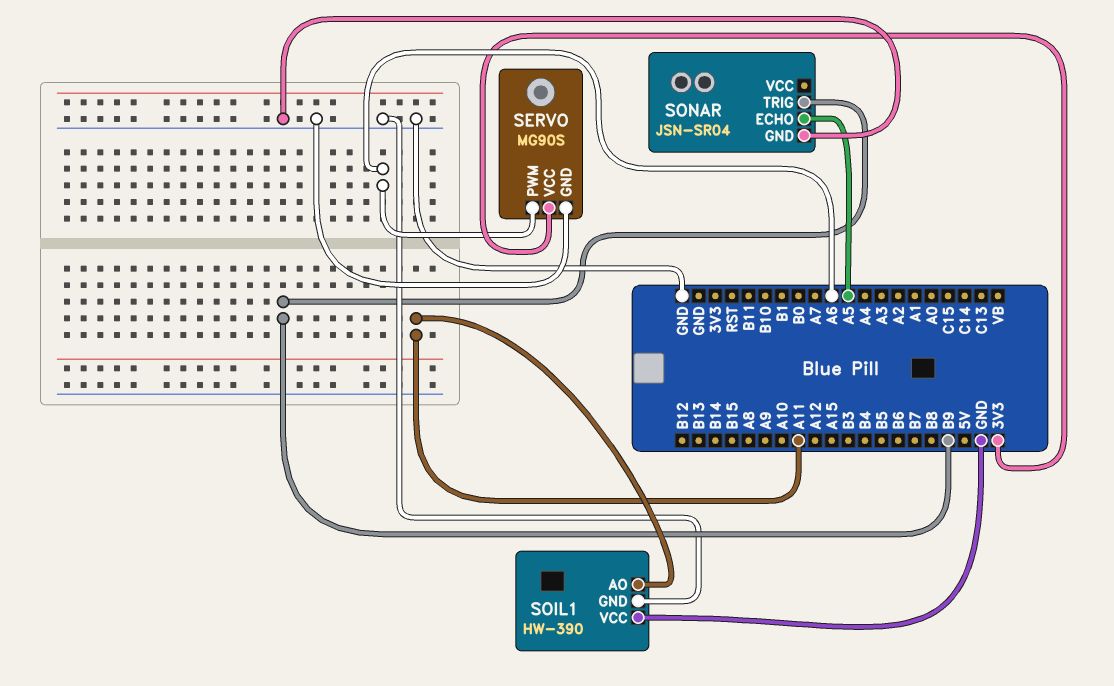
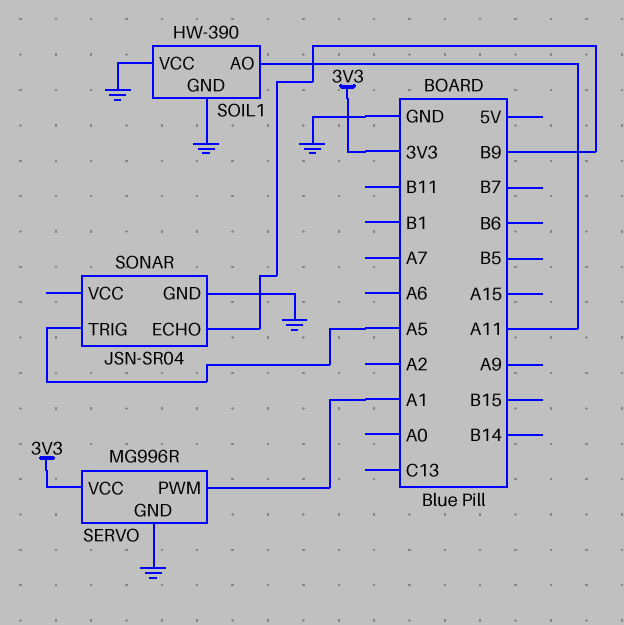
SERVO: MG90S -> MG996R
SERVO pin PWM: A6 -> A1
SONAR pin ECHO: A5 -> B9
SONAR pin TRIG: B9 -> A5

